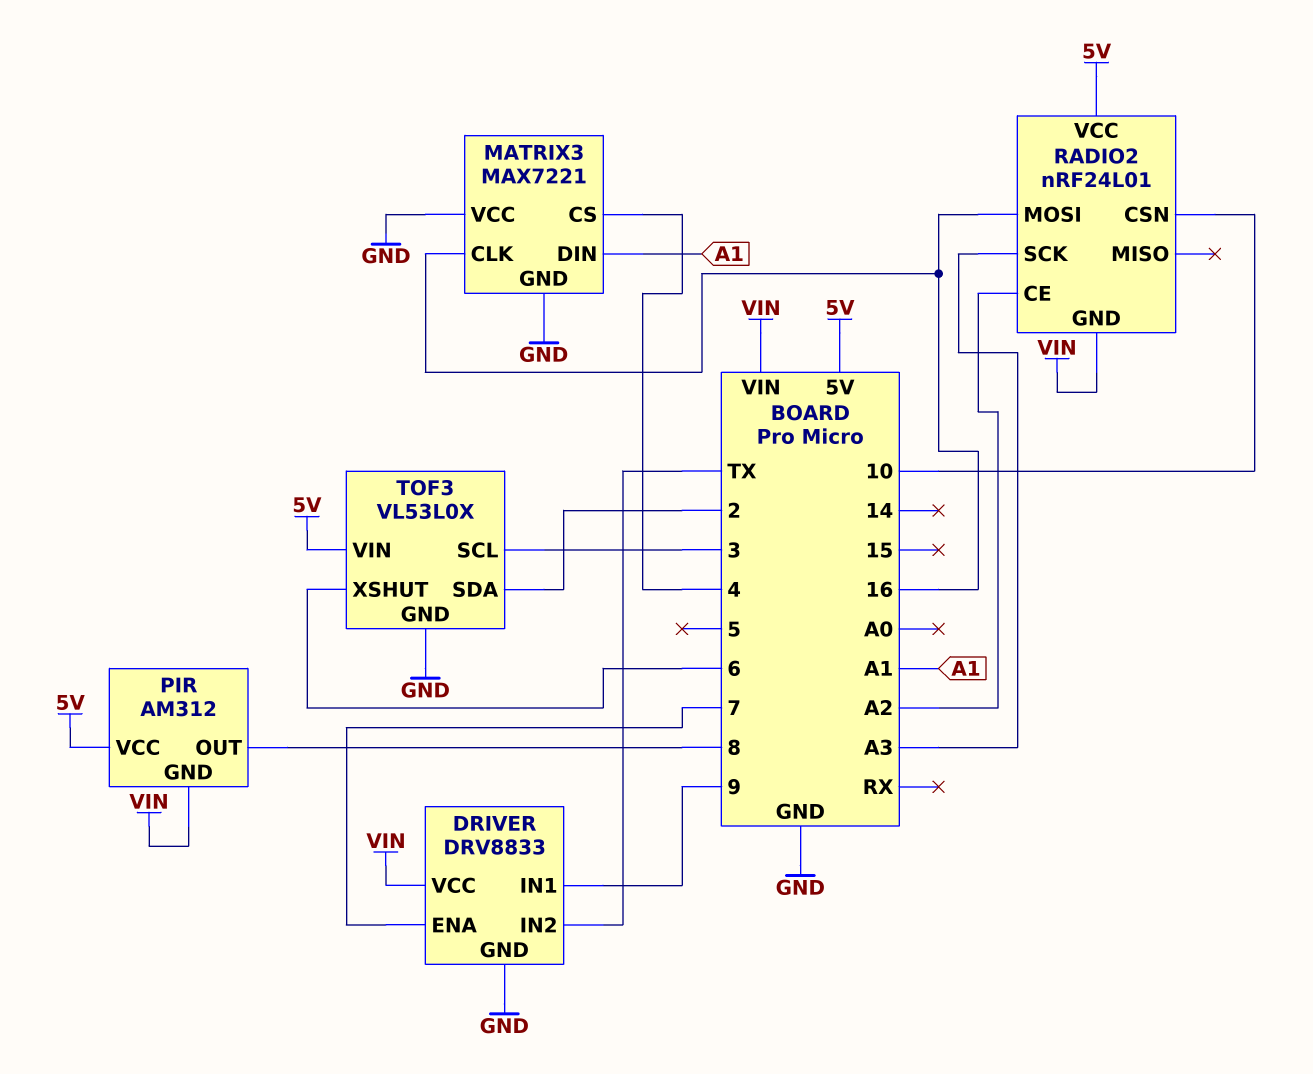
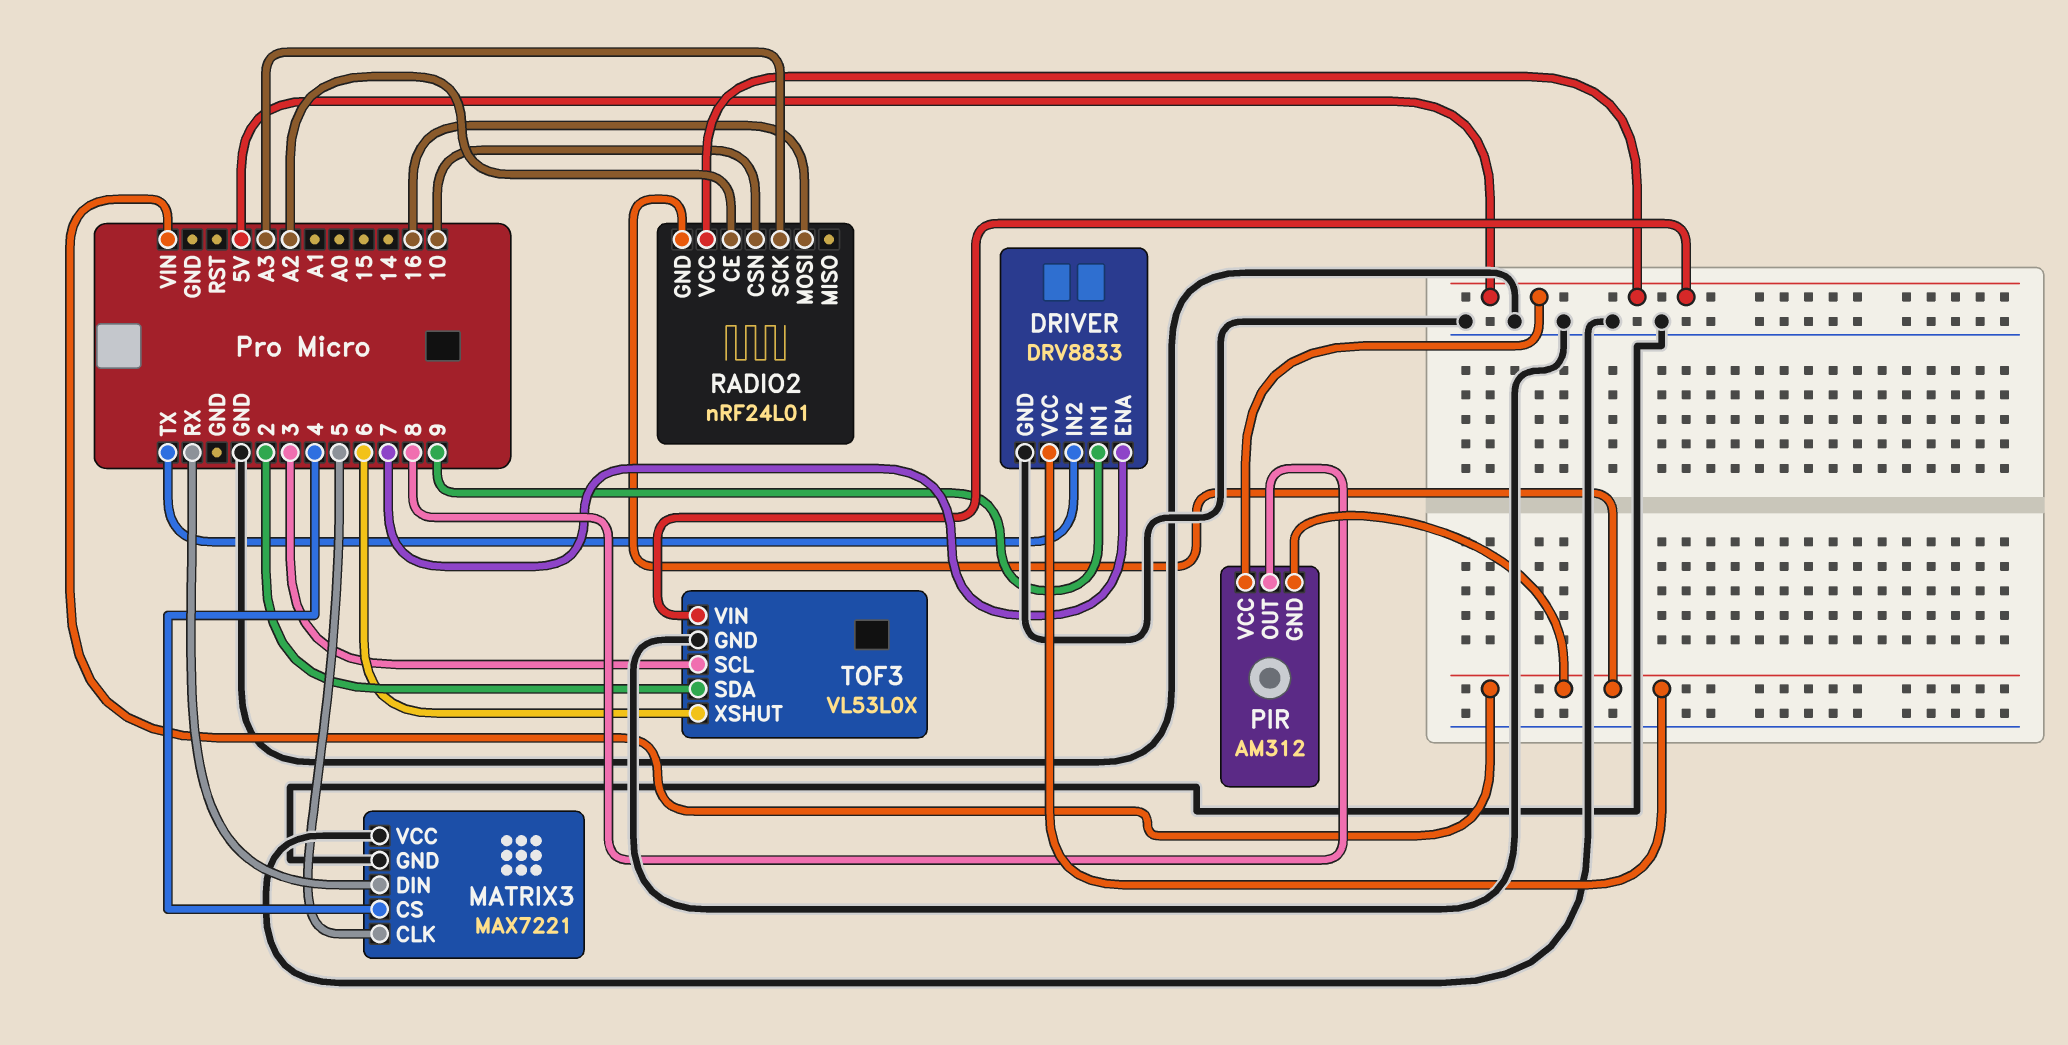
MATRIX3 pin CLK: 16 -> 5
MATRIX3 pin DIN: A1 -> RX

